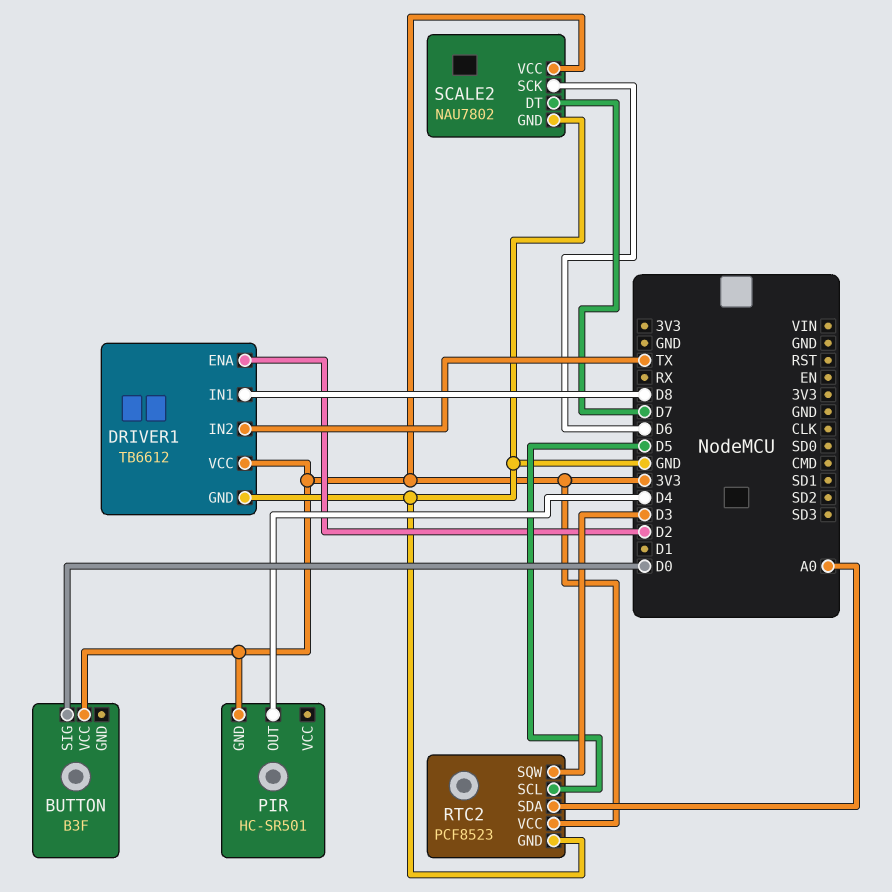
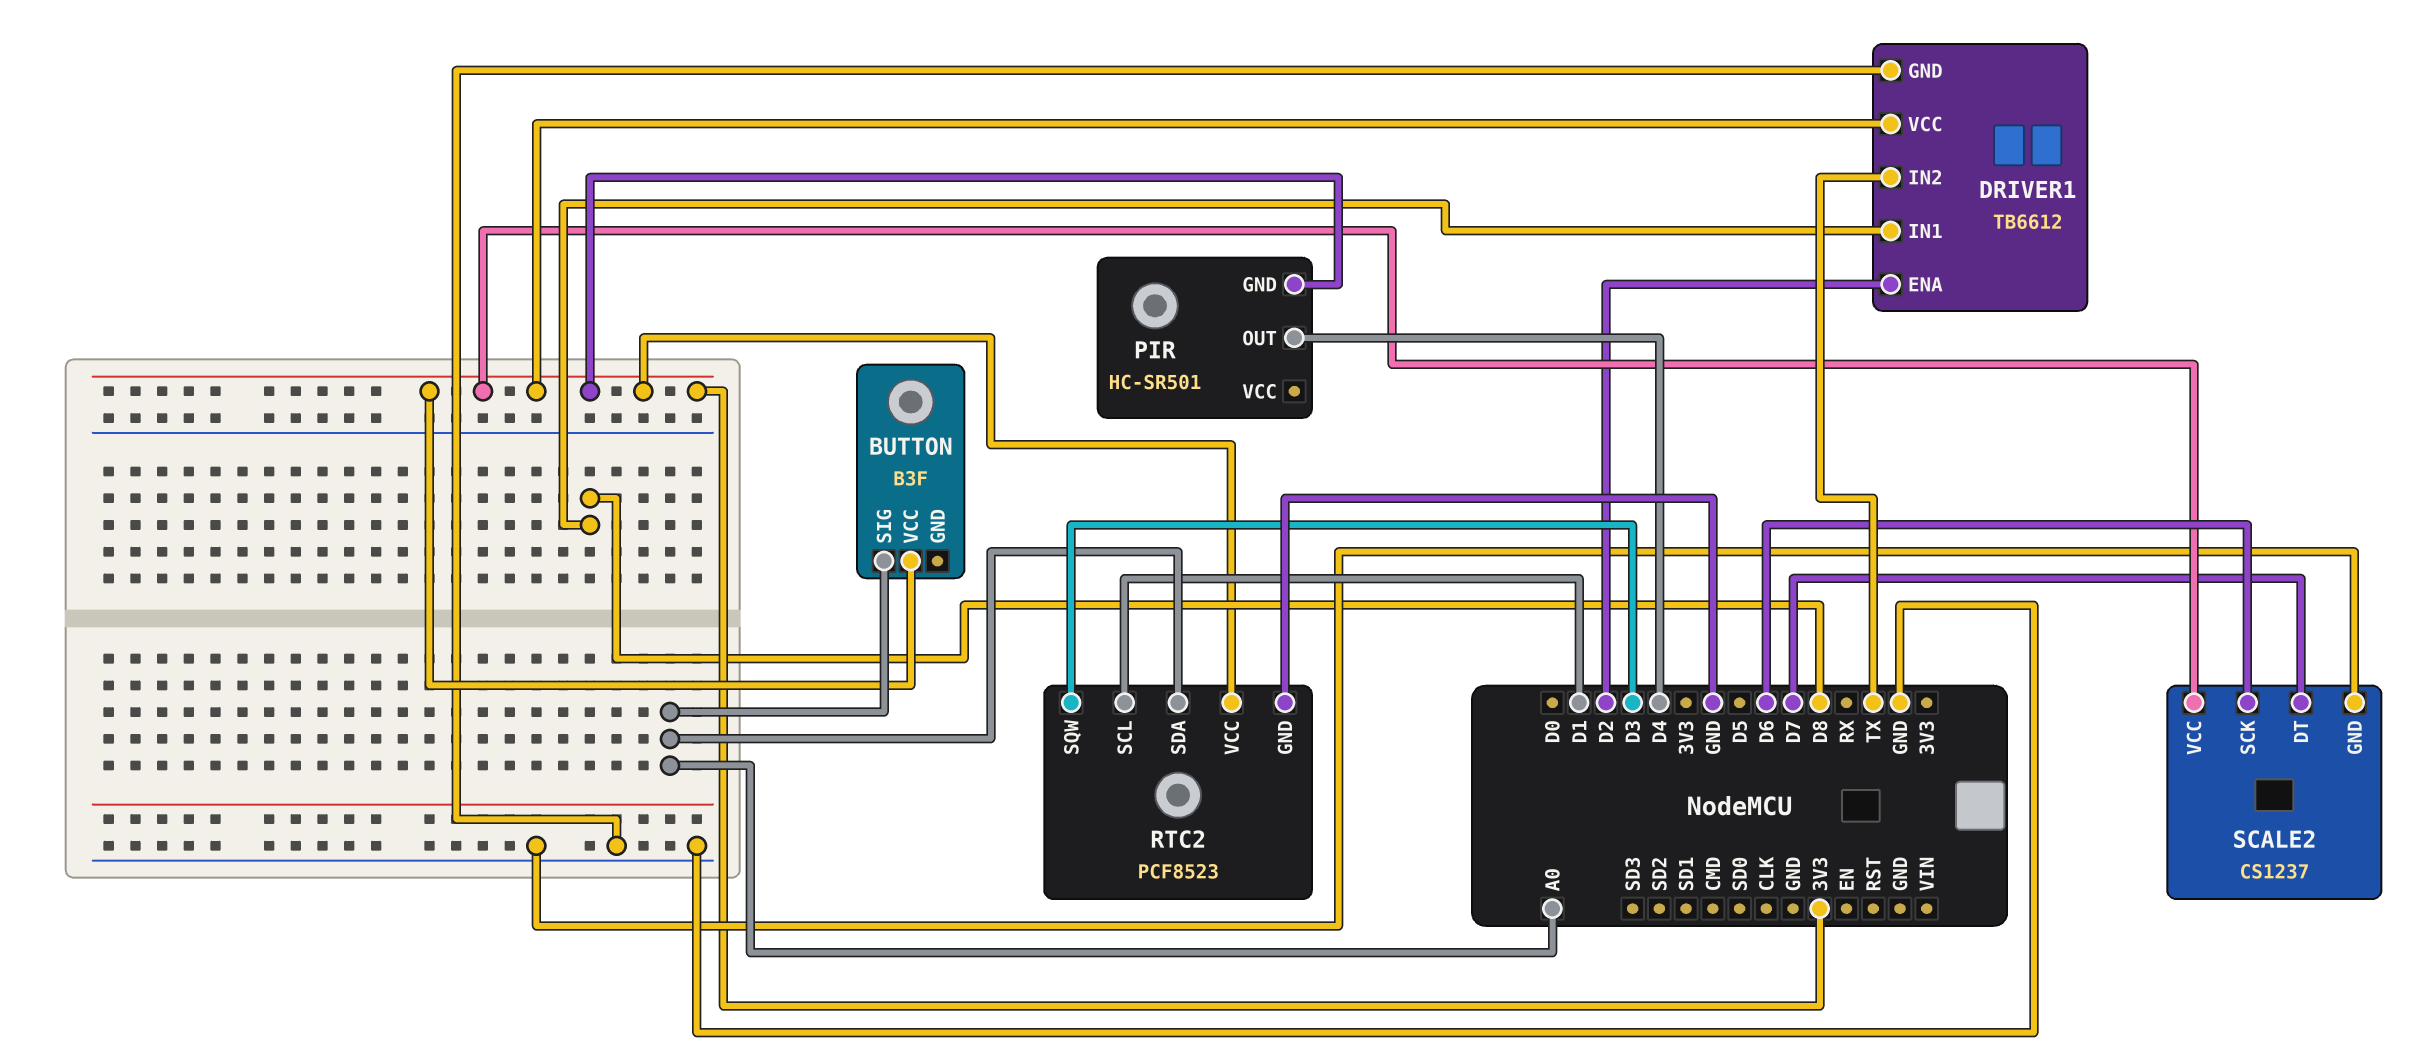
BUTTON pin SIG: D0 -> A0
RTC2 pin SCL: D5 -> D1
SCALE2: NAU7802 -> CS1237

